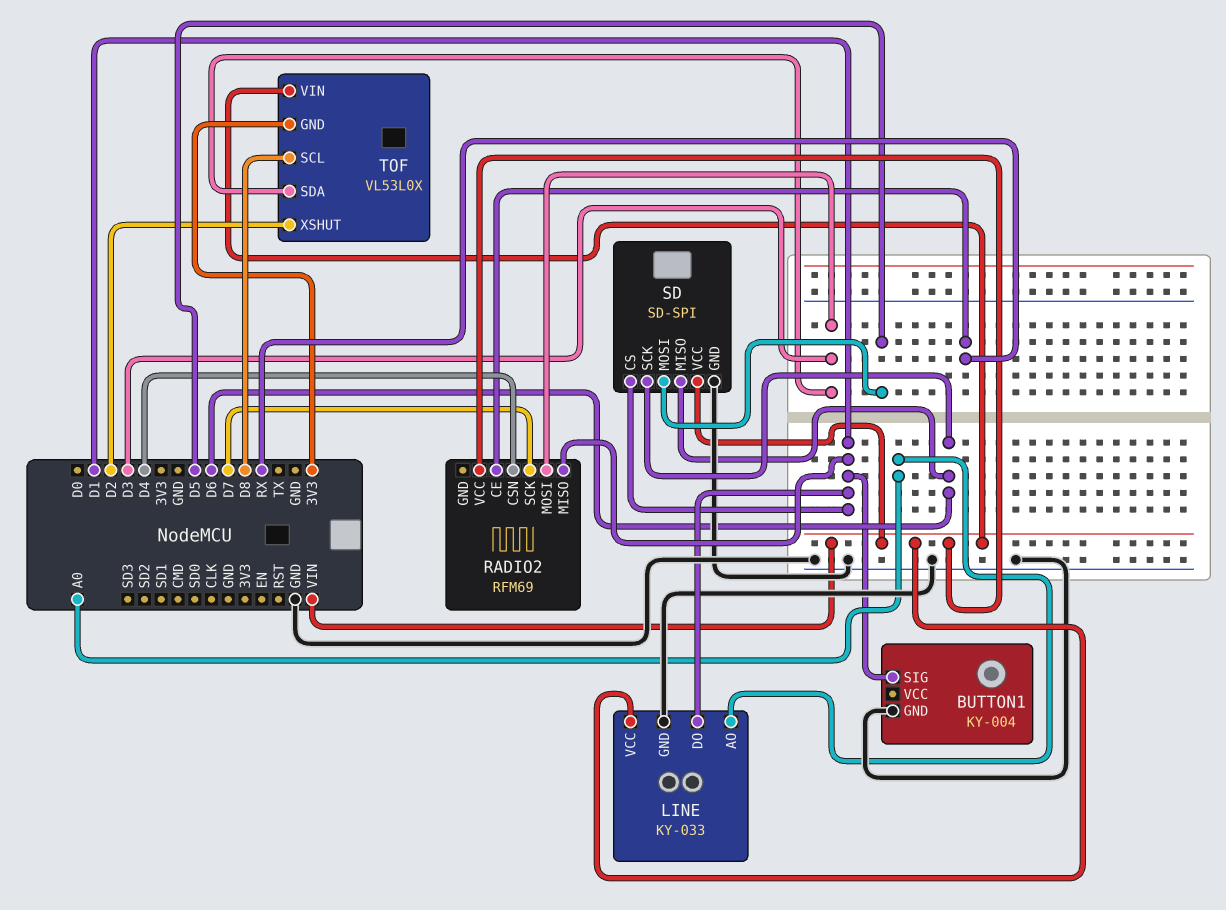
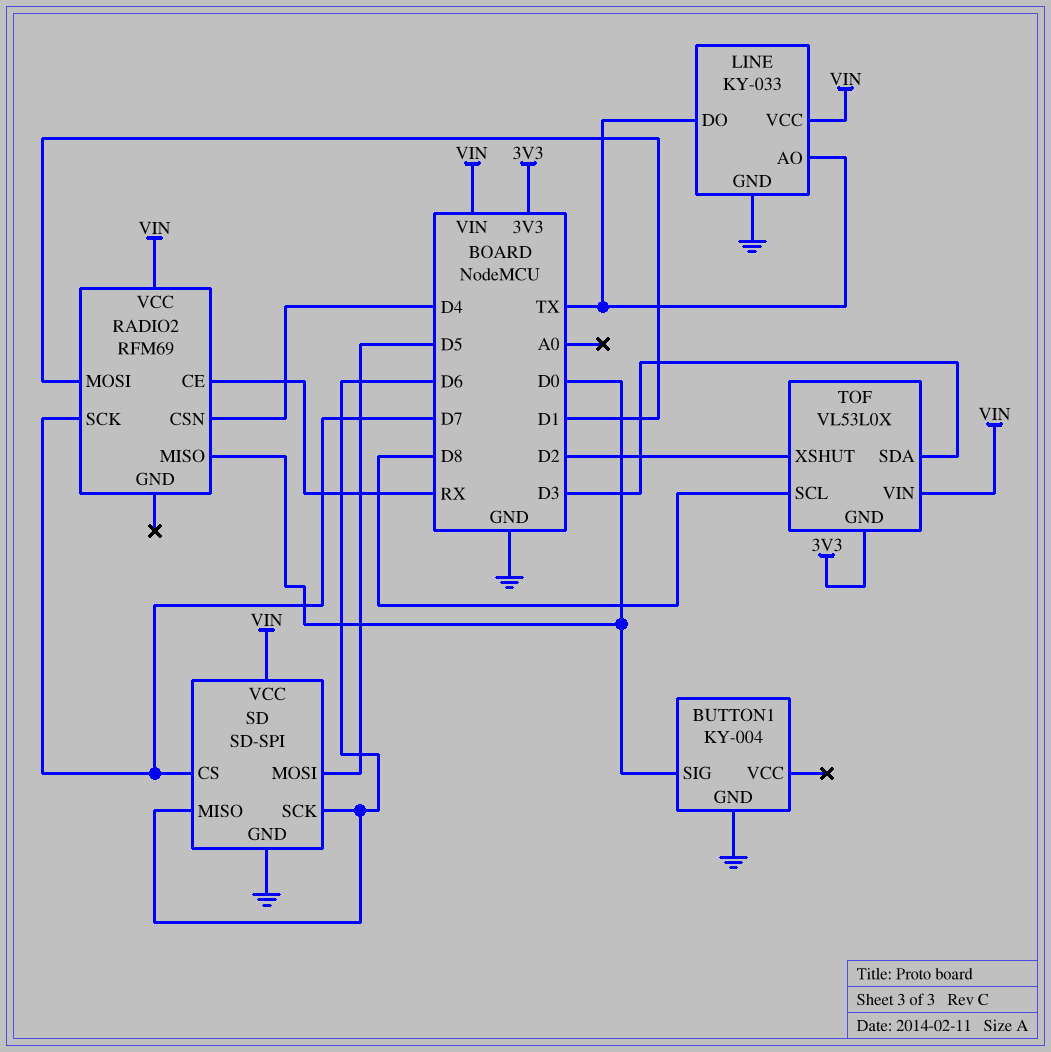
BUTTON1 pin SIG: D1 -> D0
LINE pin AO: A0 -> TX
LINE pin DO: D1 -> TX
RADIO2 pin MISO: D1 -> D0
RADIO2 pin MOSI: D3 -> D1
SD pin CS: D1 -> D7

